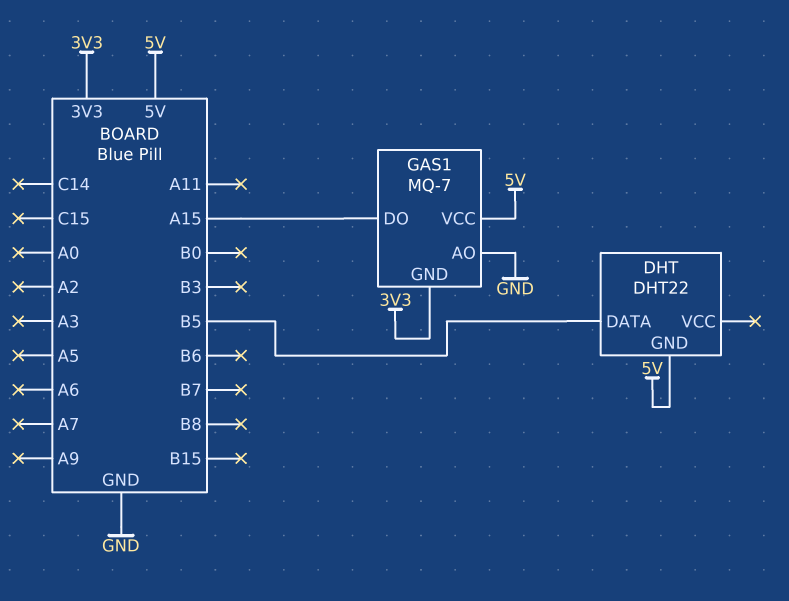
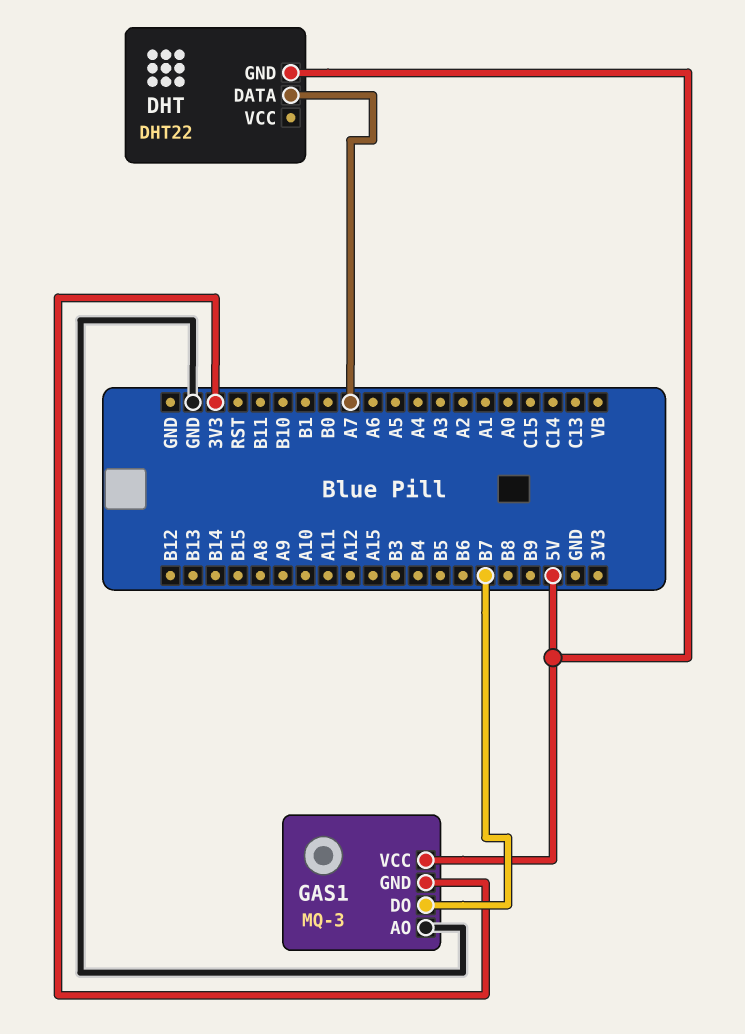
DHT pin DATA: B5 -> A7
GAS1: MQ-7 -> MQ-3
GAS1 pin DO: A15 -> B7

